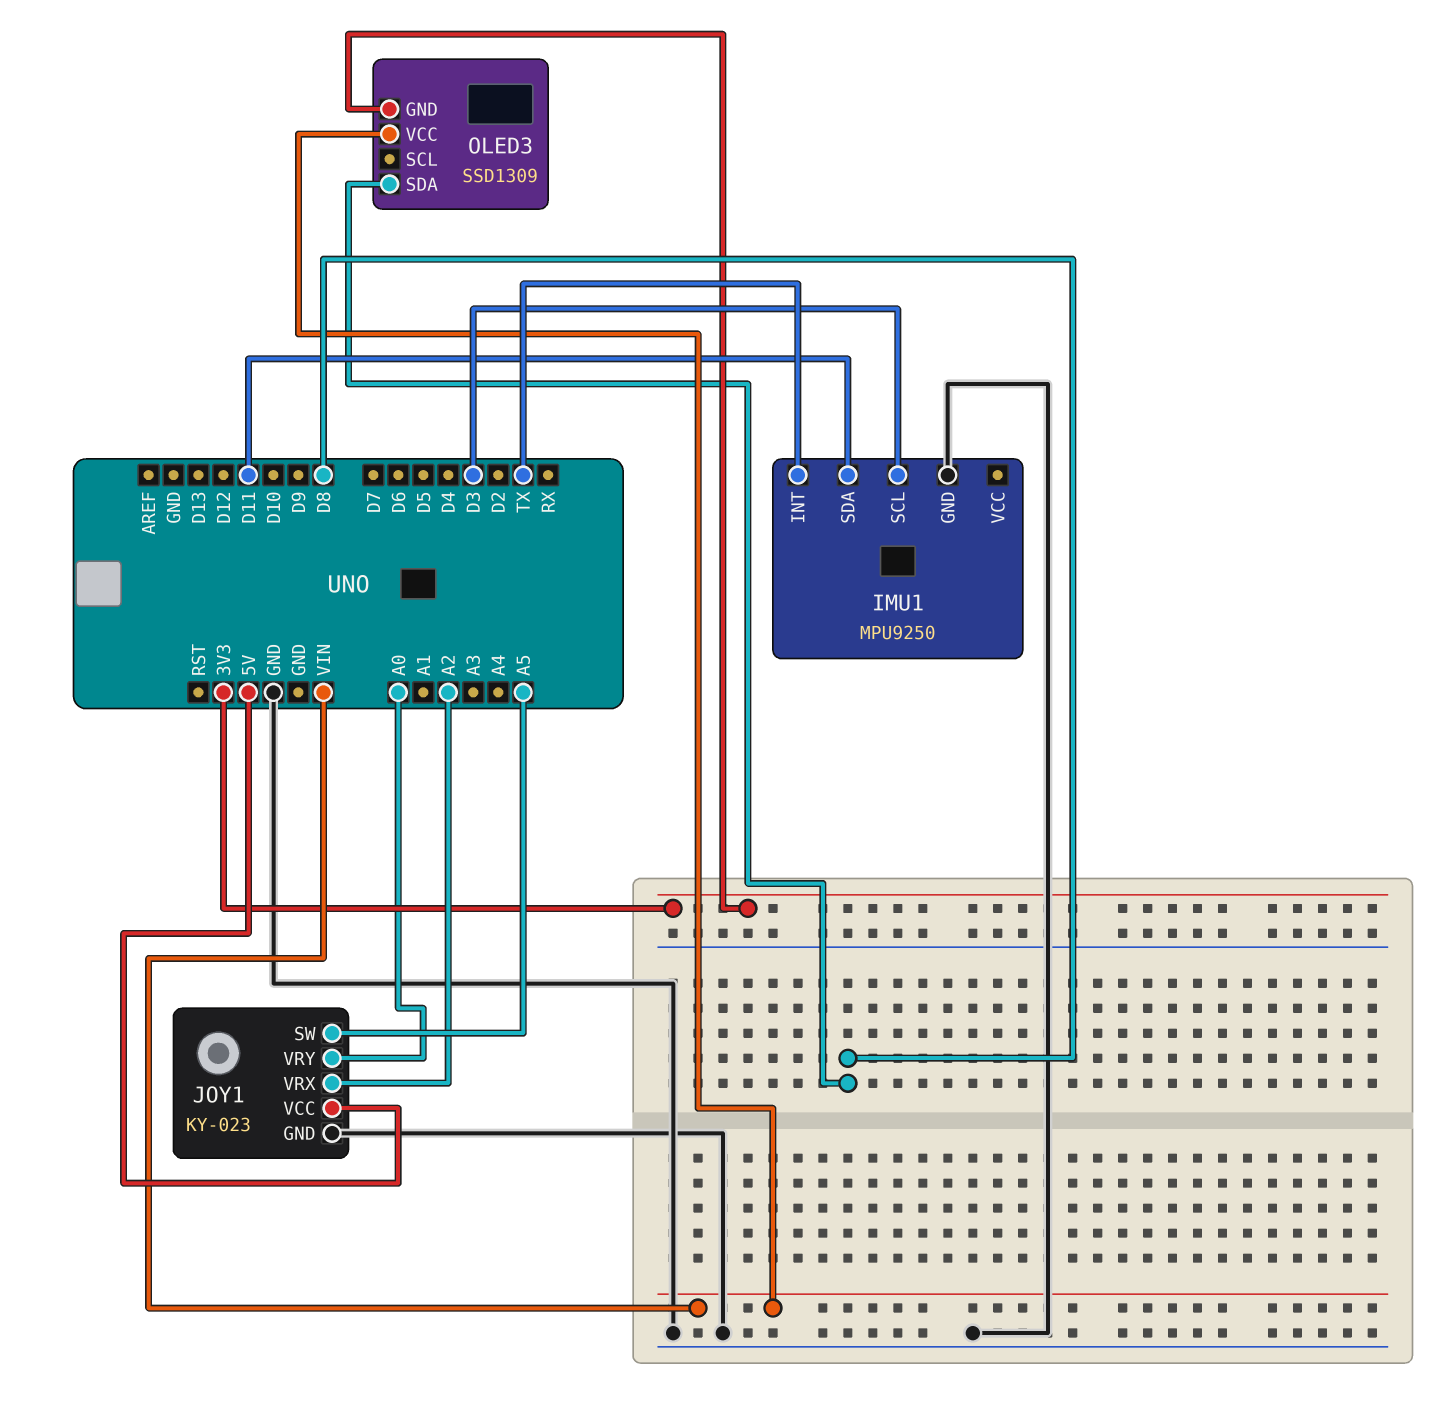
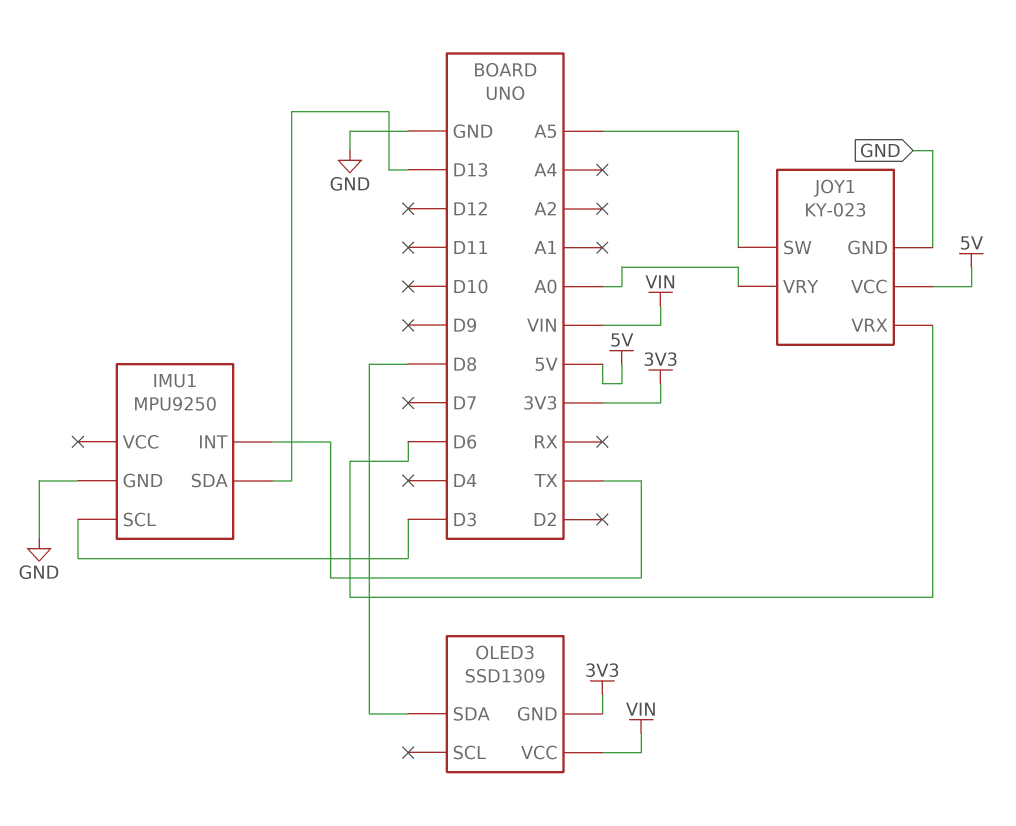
IMU1 pin SDA: D11 -> D13
JOY1 pin VRX: A2 -> D6

